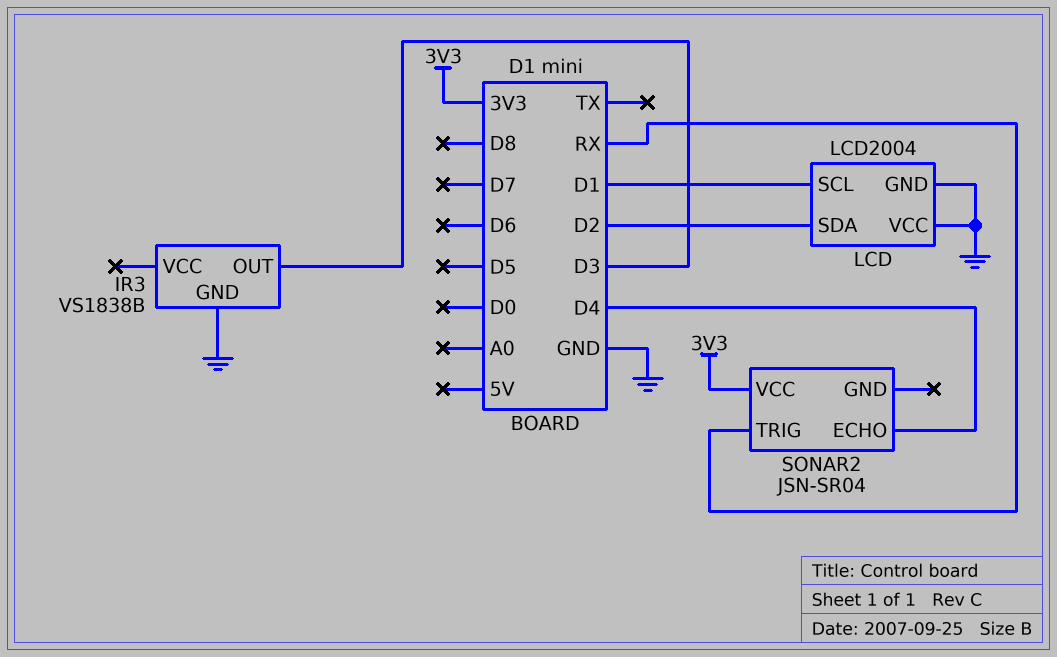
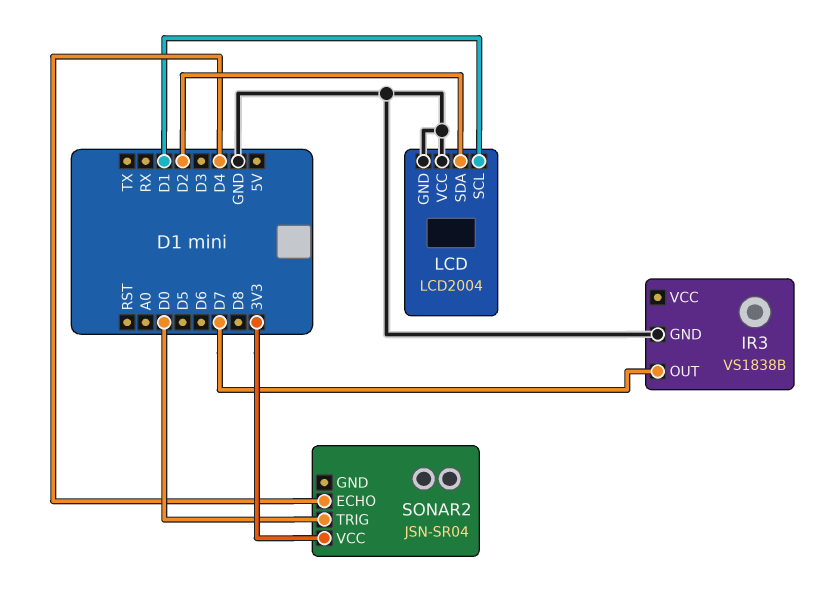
IR3 pin OUT: D3 -> D7
SONAR2 pin TRIG: RX -> D0

